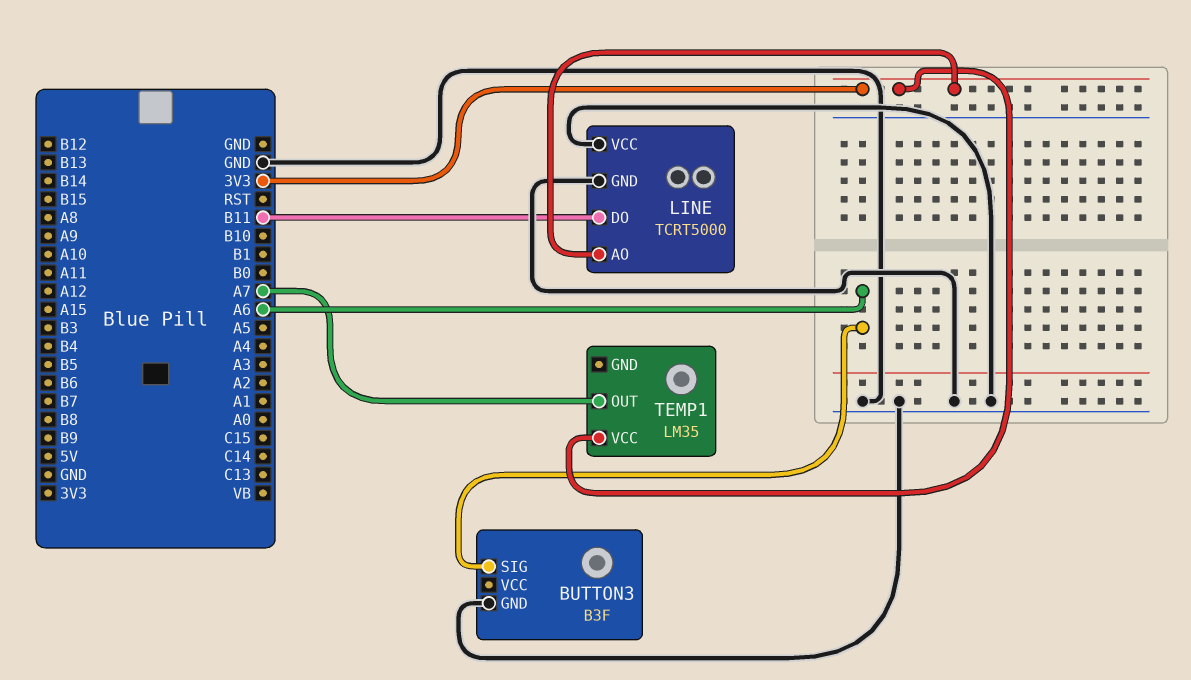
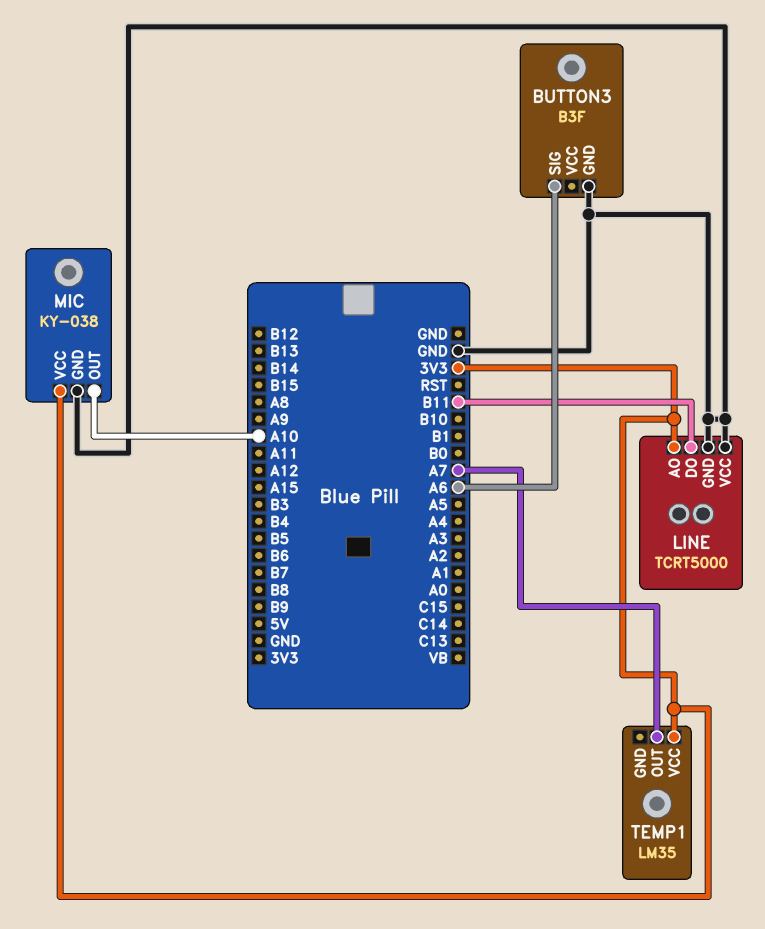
MIC: none -> KY-038
MIC pin GND: none -> GND
MIC pin OUT: none -> A10
MIC pin VCC: none -> 3V3

